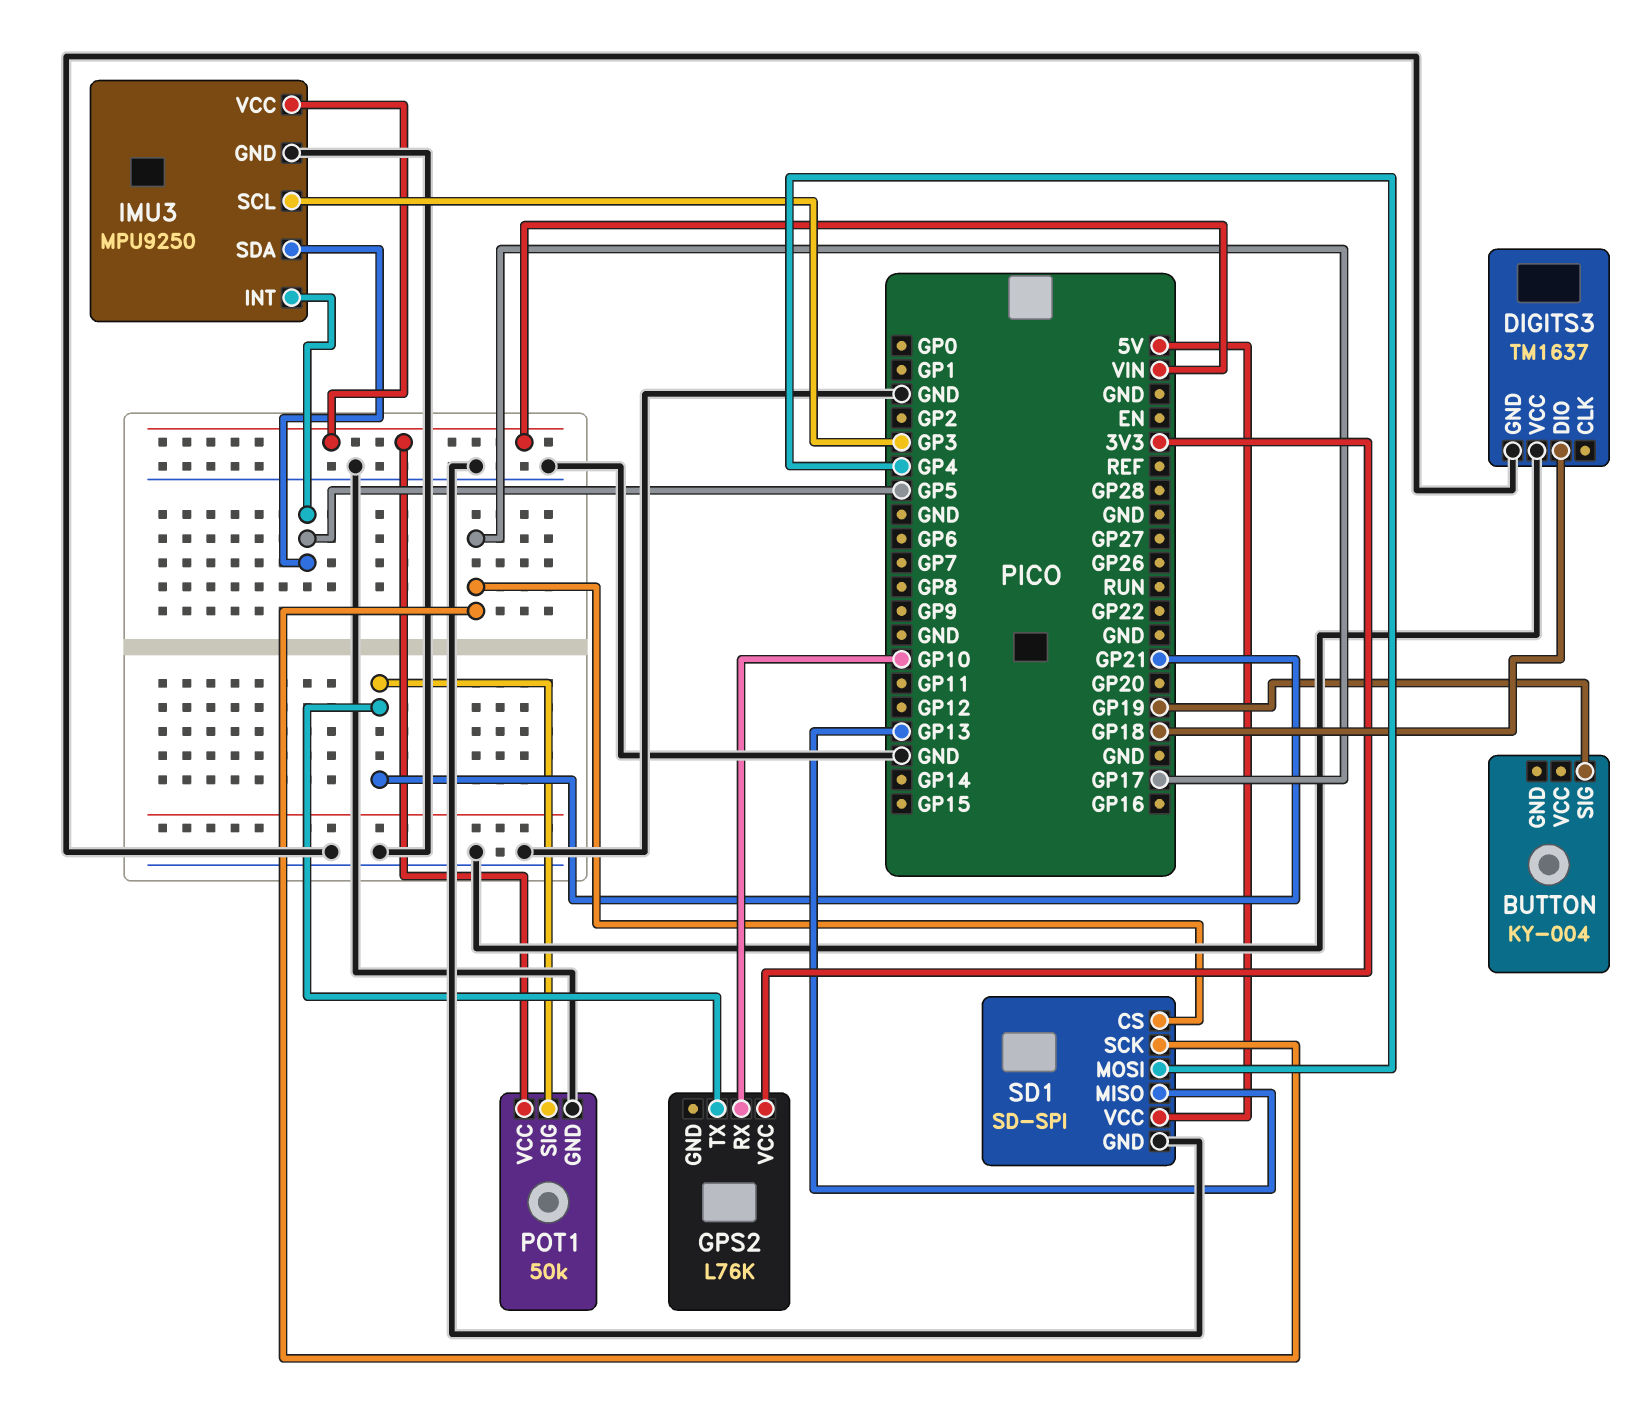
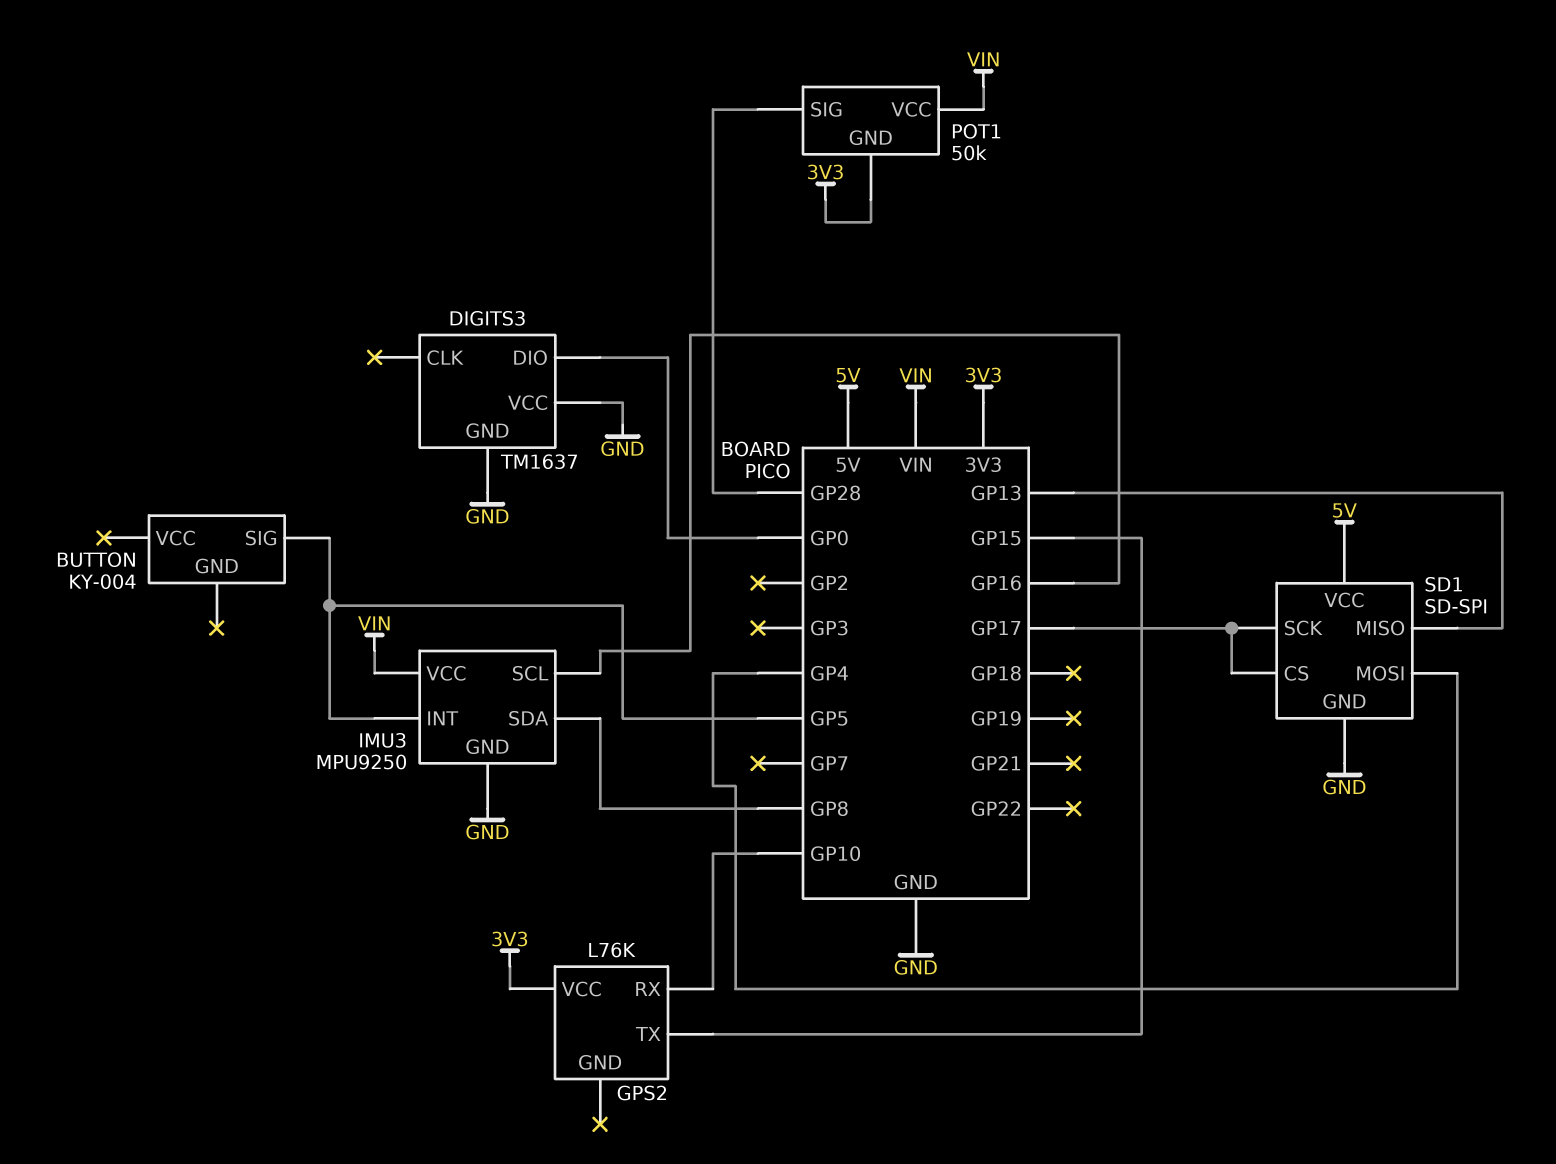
BUTTON pin SIG: GP19 -> GP5
DIGITS3 pin DIO: GP18 -> GP0
GPS2 pin TX: GP21 -> GP15
IMU3 pin SCL: GP3 -> GP16
IMU3 pin SDA: GP5 -> GP8
POT1 pin GND: GND -> 3V3
POT1 pin SIG: GP21 -> GP28

